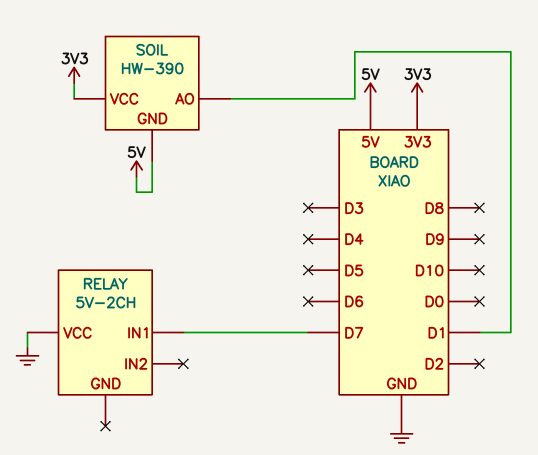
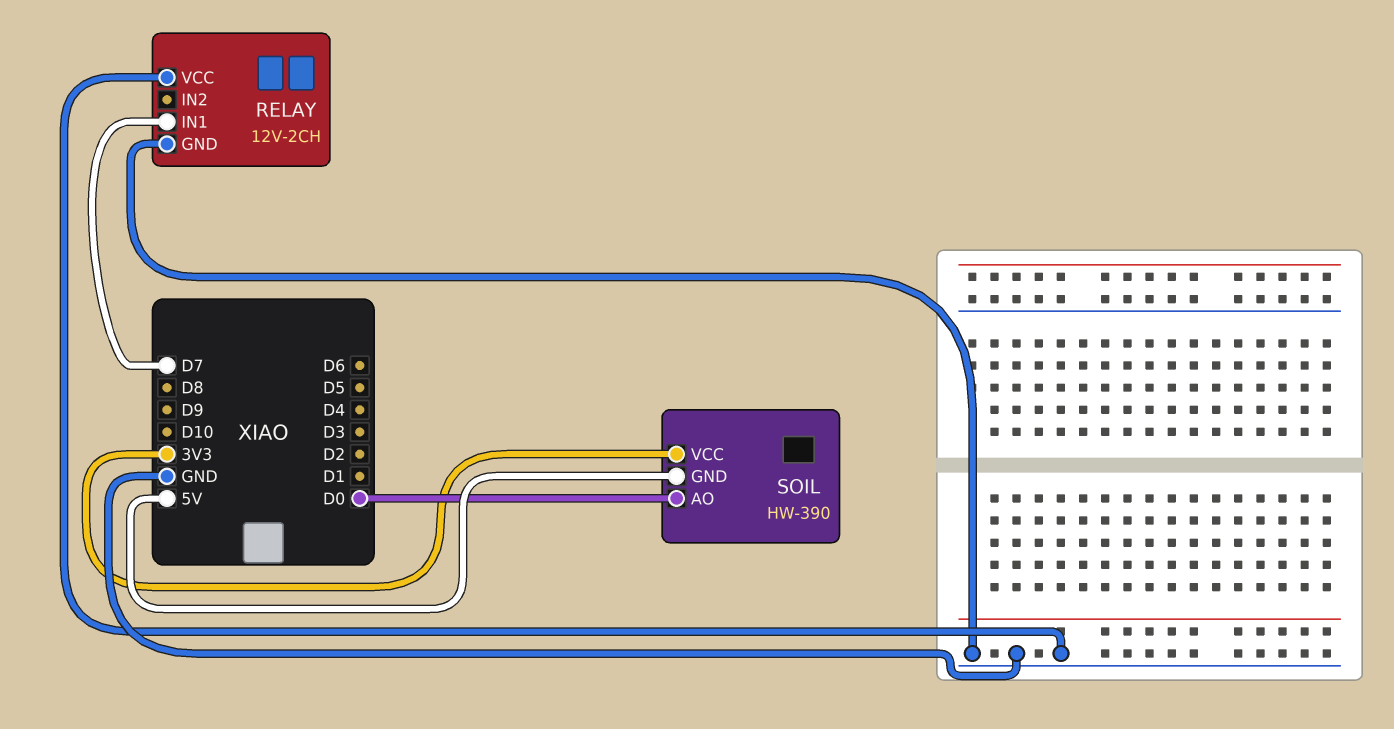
RELAY: 5V-2CH -> 12V-2CH
RELAY pin GND: none -> GND
SOIL pin AO: D1 -> D0

